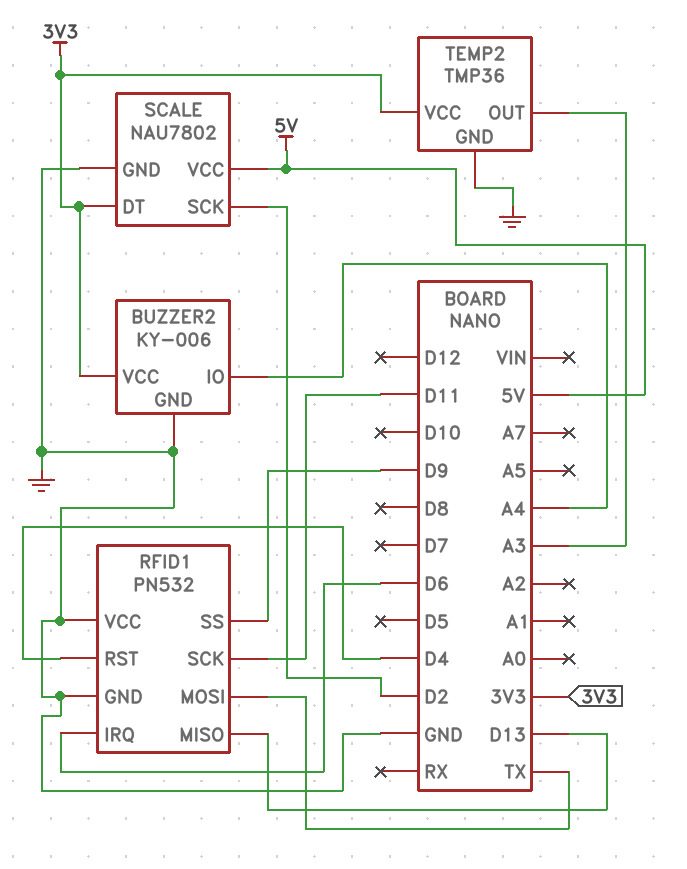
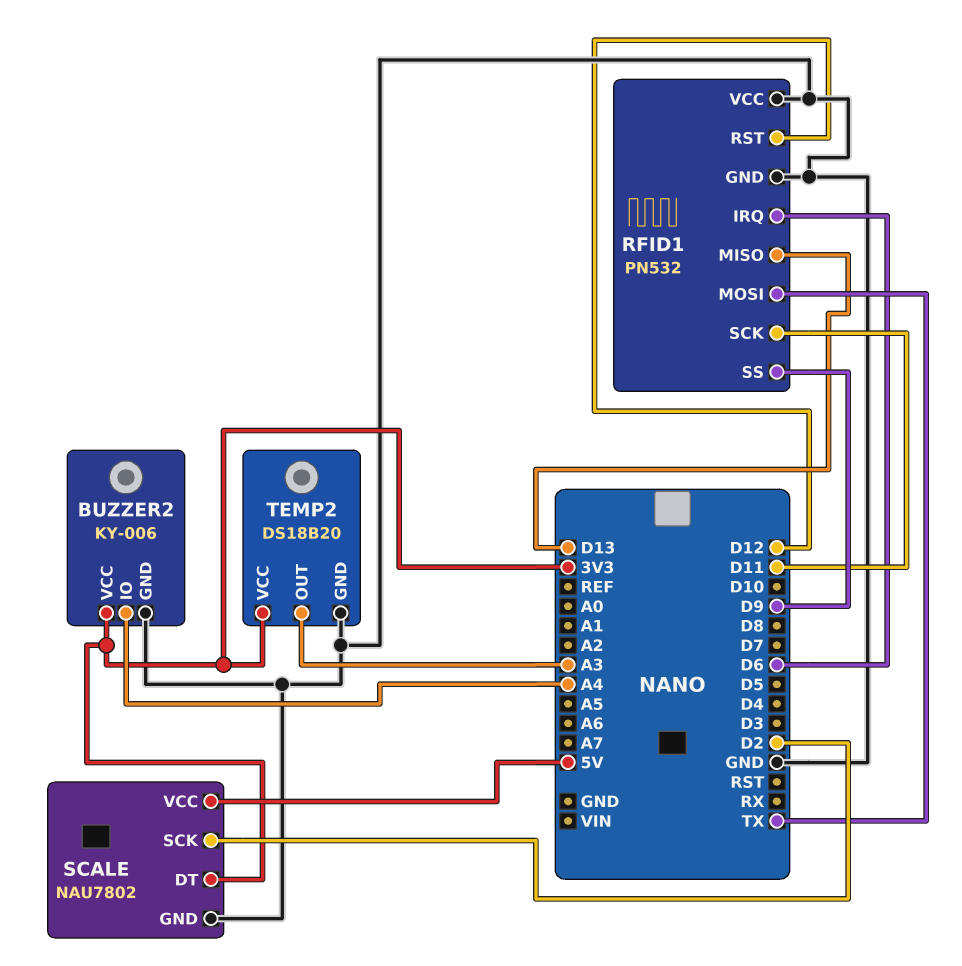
RFID1 pin RST: D4 -> D12
TEMP2: TMP36 -> DS18B20

